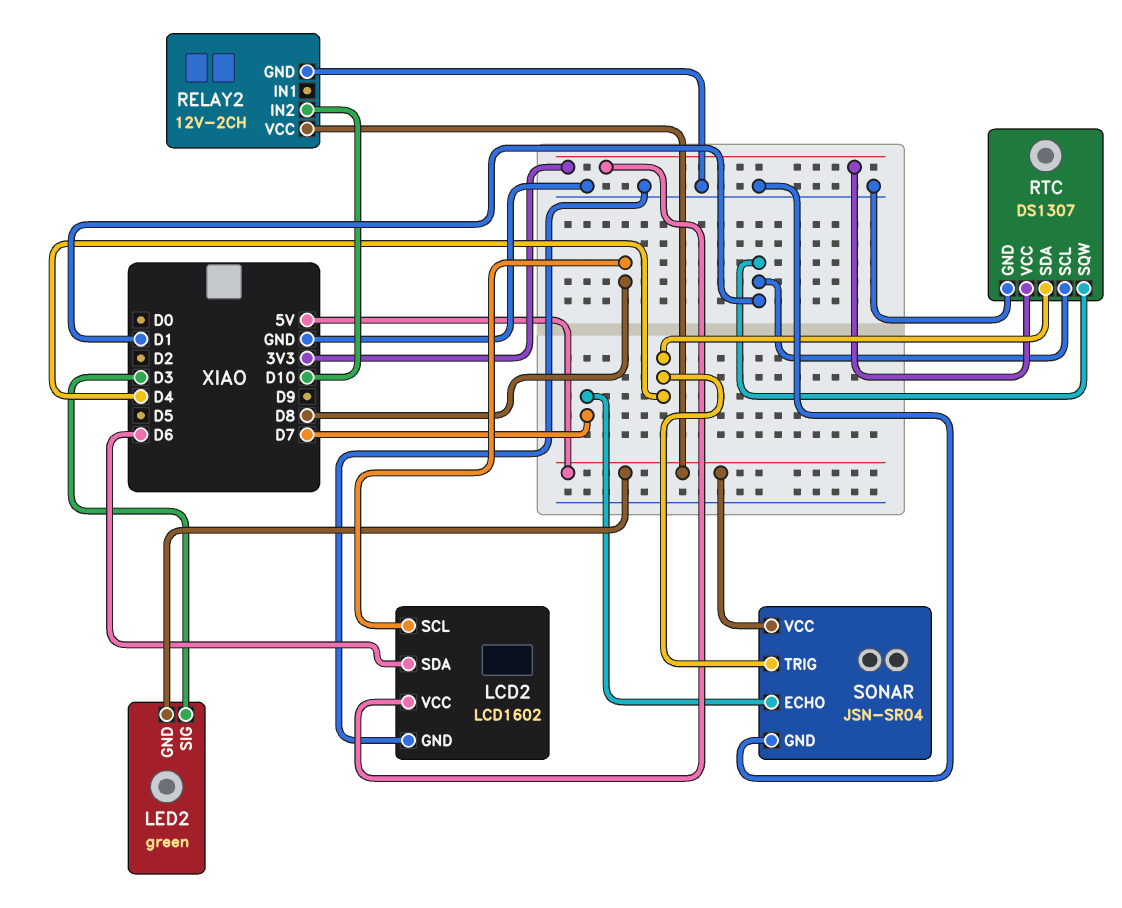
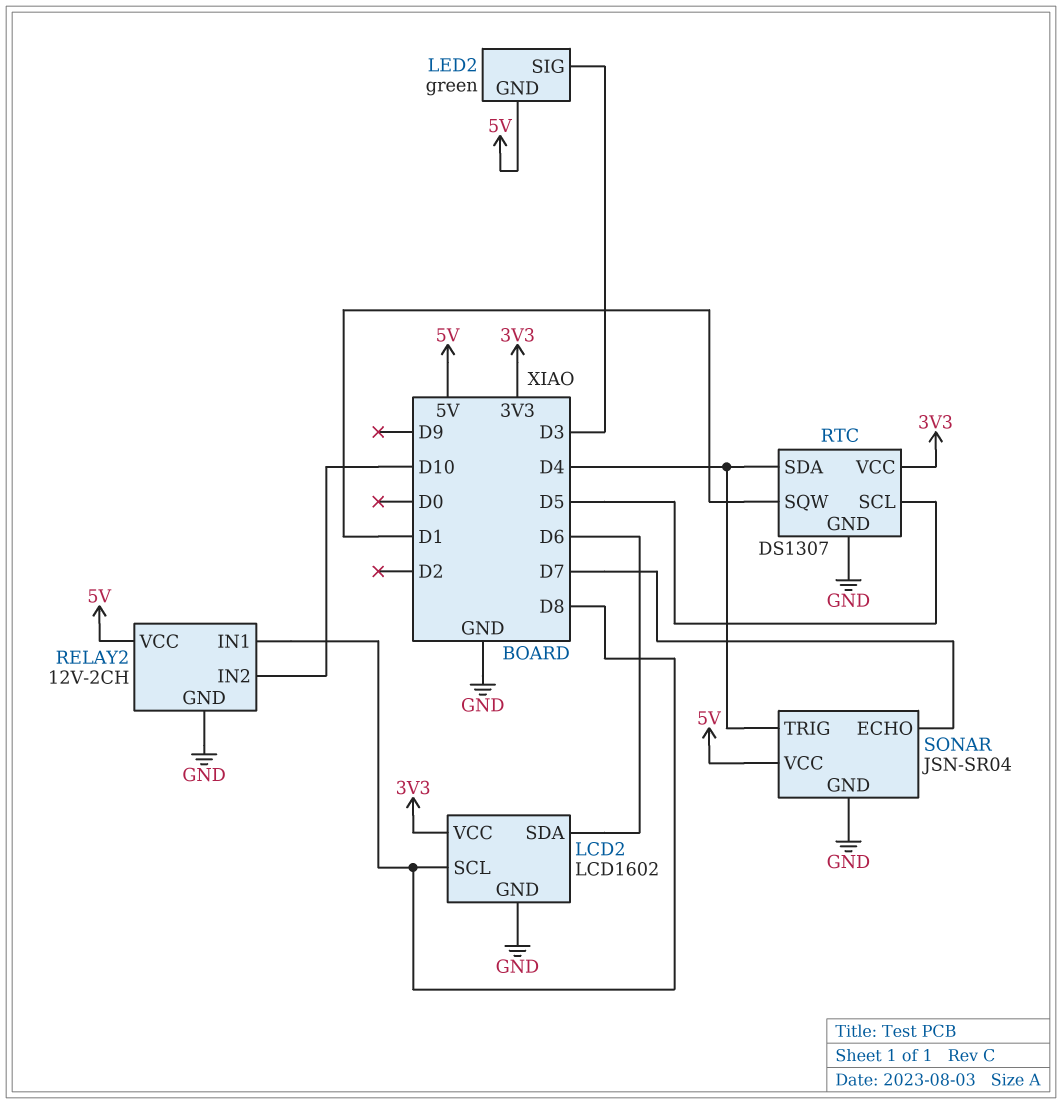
RELAY2 pin IN1: none -> D8
RTC pin SCL: D1 -> D5

